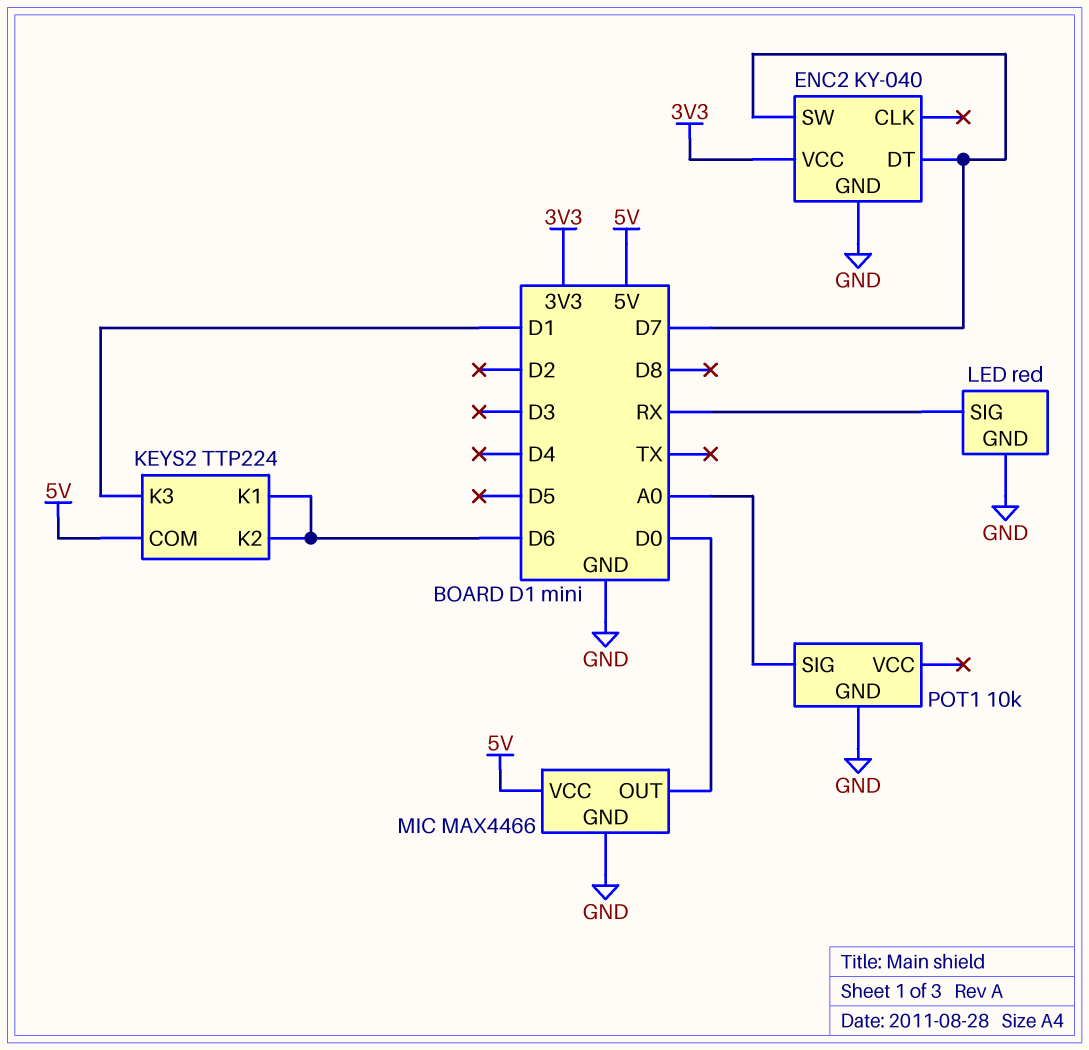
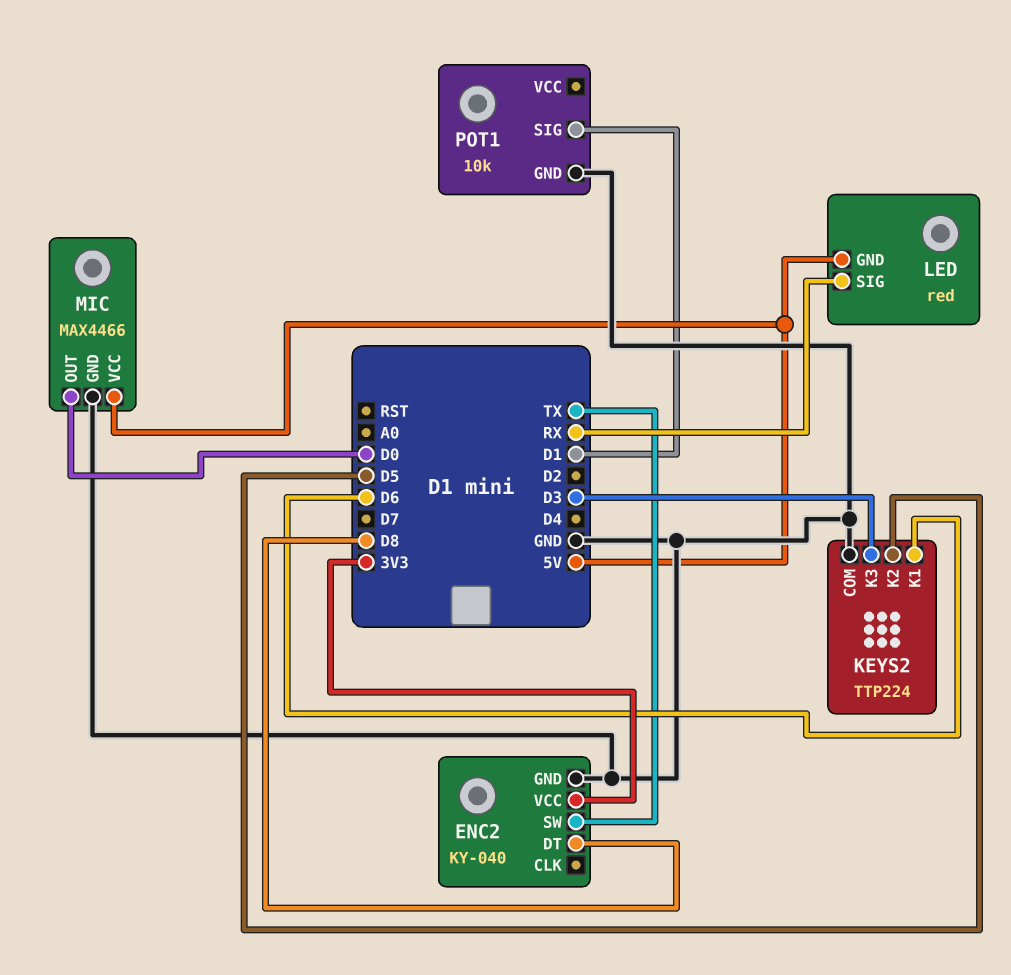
ENC2 pin DT: D7 -> D8
ENC2 pin SW: D7 -> TX
KEYS2 pin COM: 5V -> GND
KEYS2 pin K2: D6 -> D5
KEYS2 pin K3: D1 -> D3
LED pin GND: GND -> 5V
POT1 pin SIG: A0 -> D1

